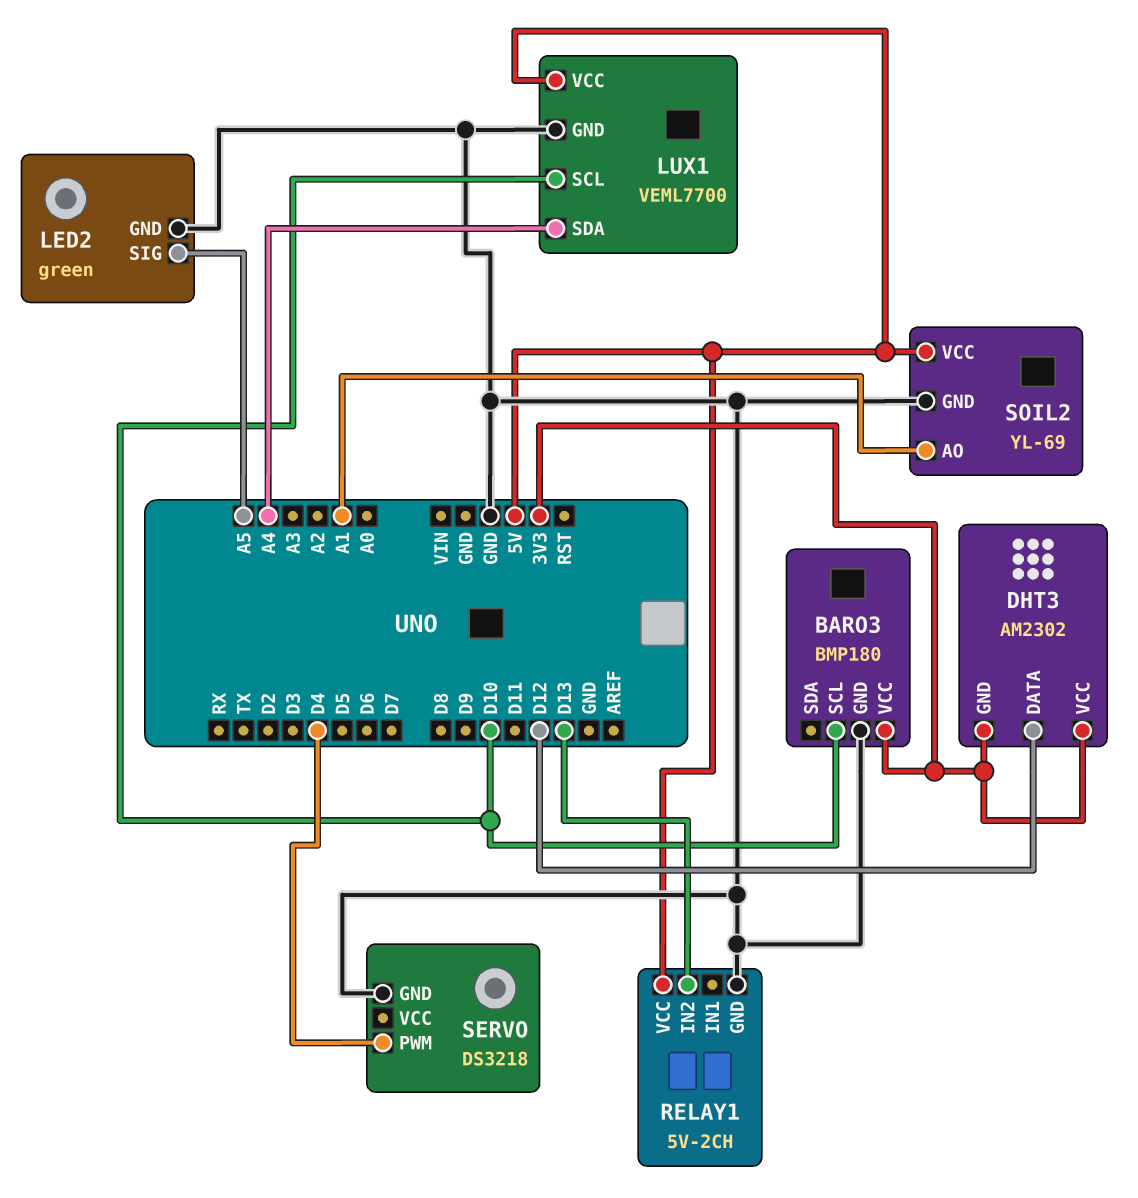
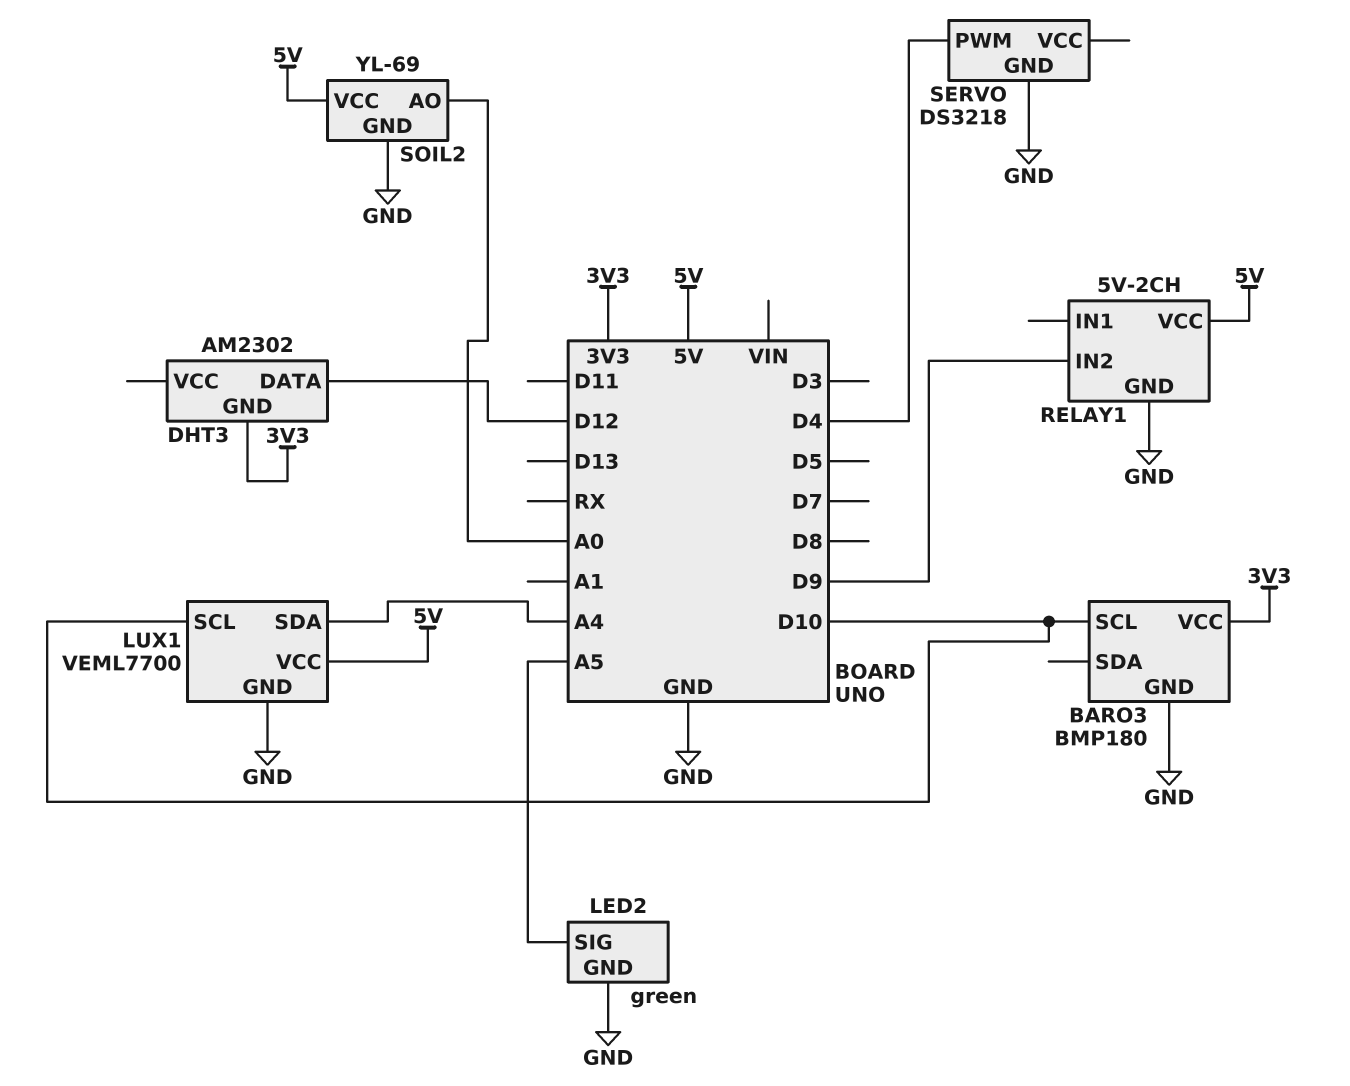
DHT3 pin VCC: 3V3 -> none
RELAY1 pin IN2: D13 -> D9
SOIL2 pin AO: A1 -> A0

